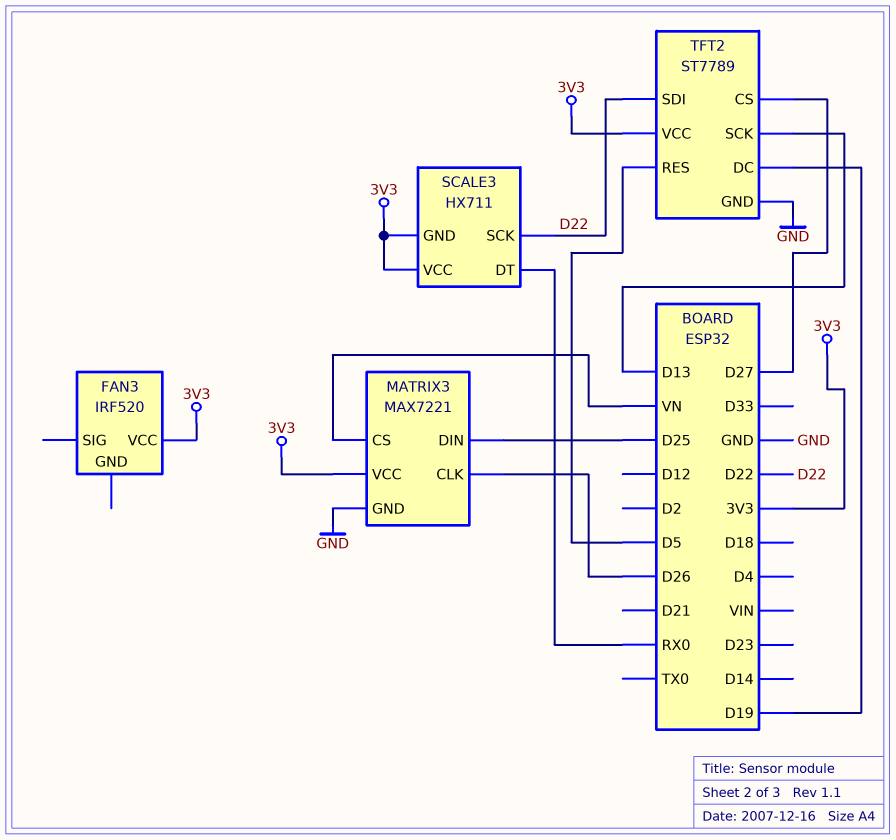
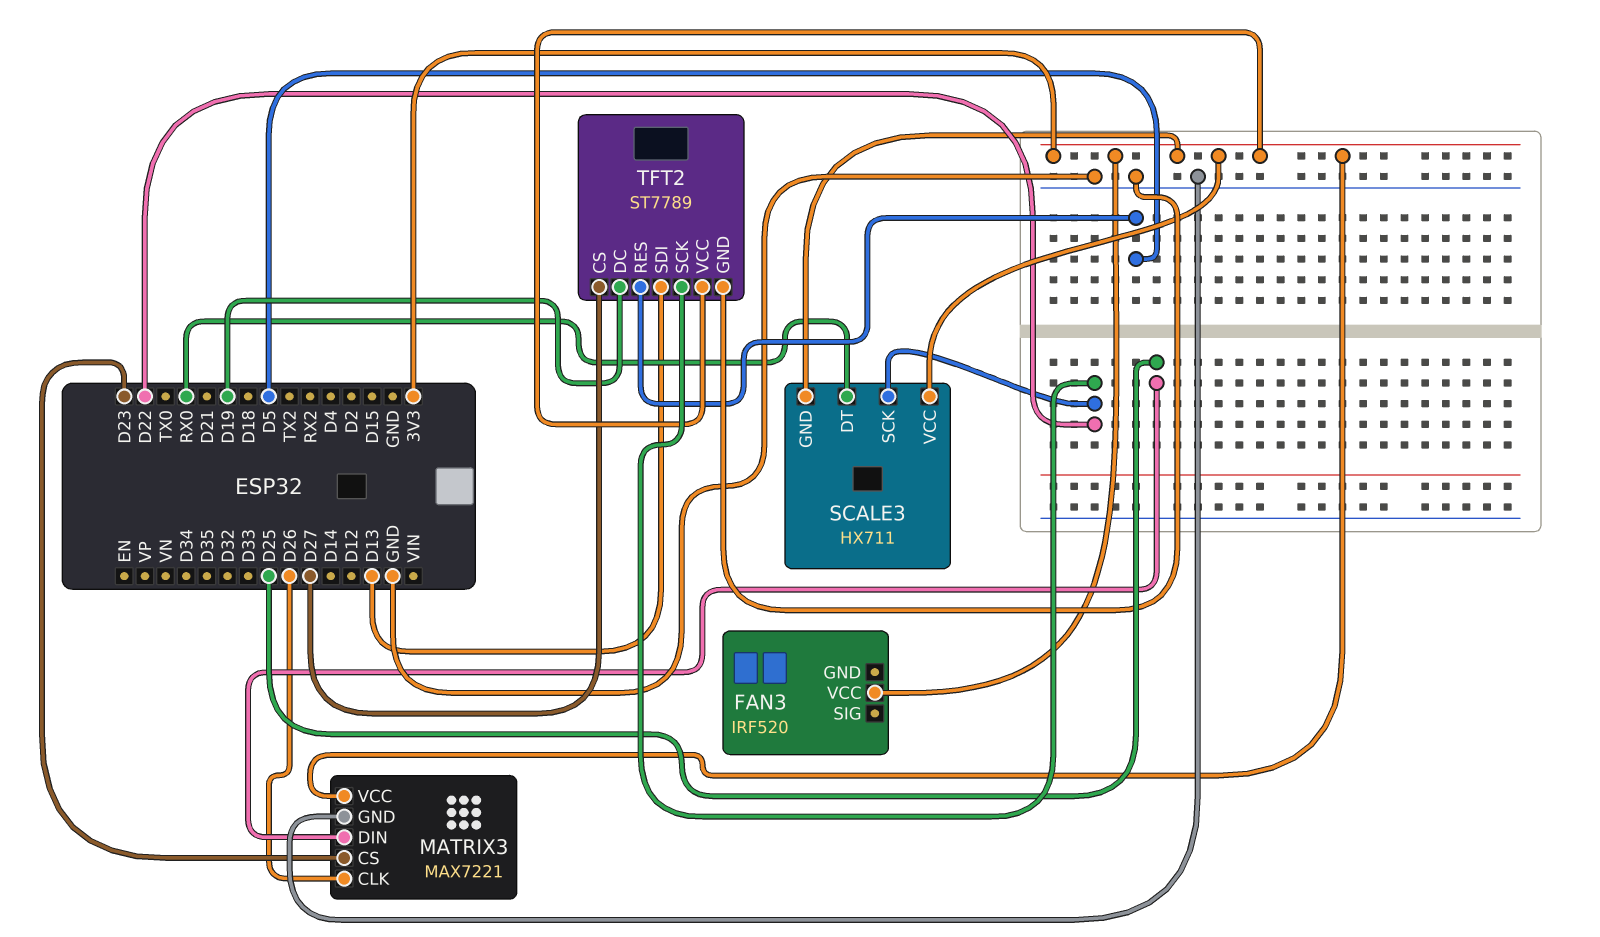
MATRIX3 pin CS: VN -> D23
TFT2 pin SCK: D13 -> D22
TFT2 pin SDI: D22 -> D13

